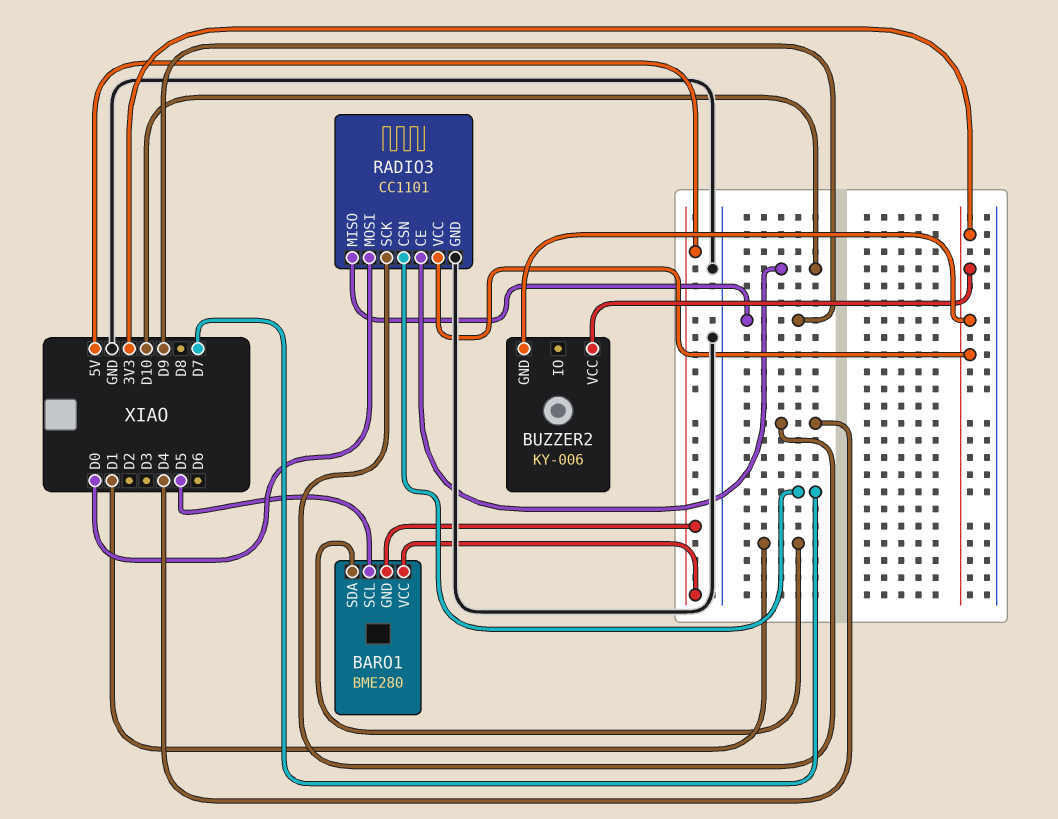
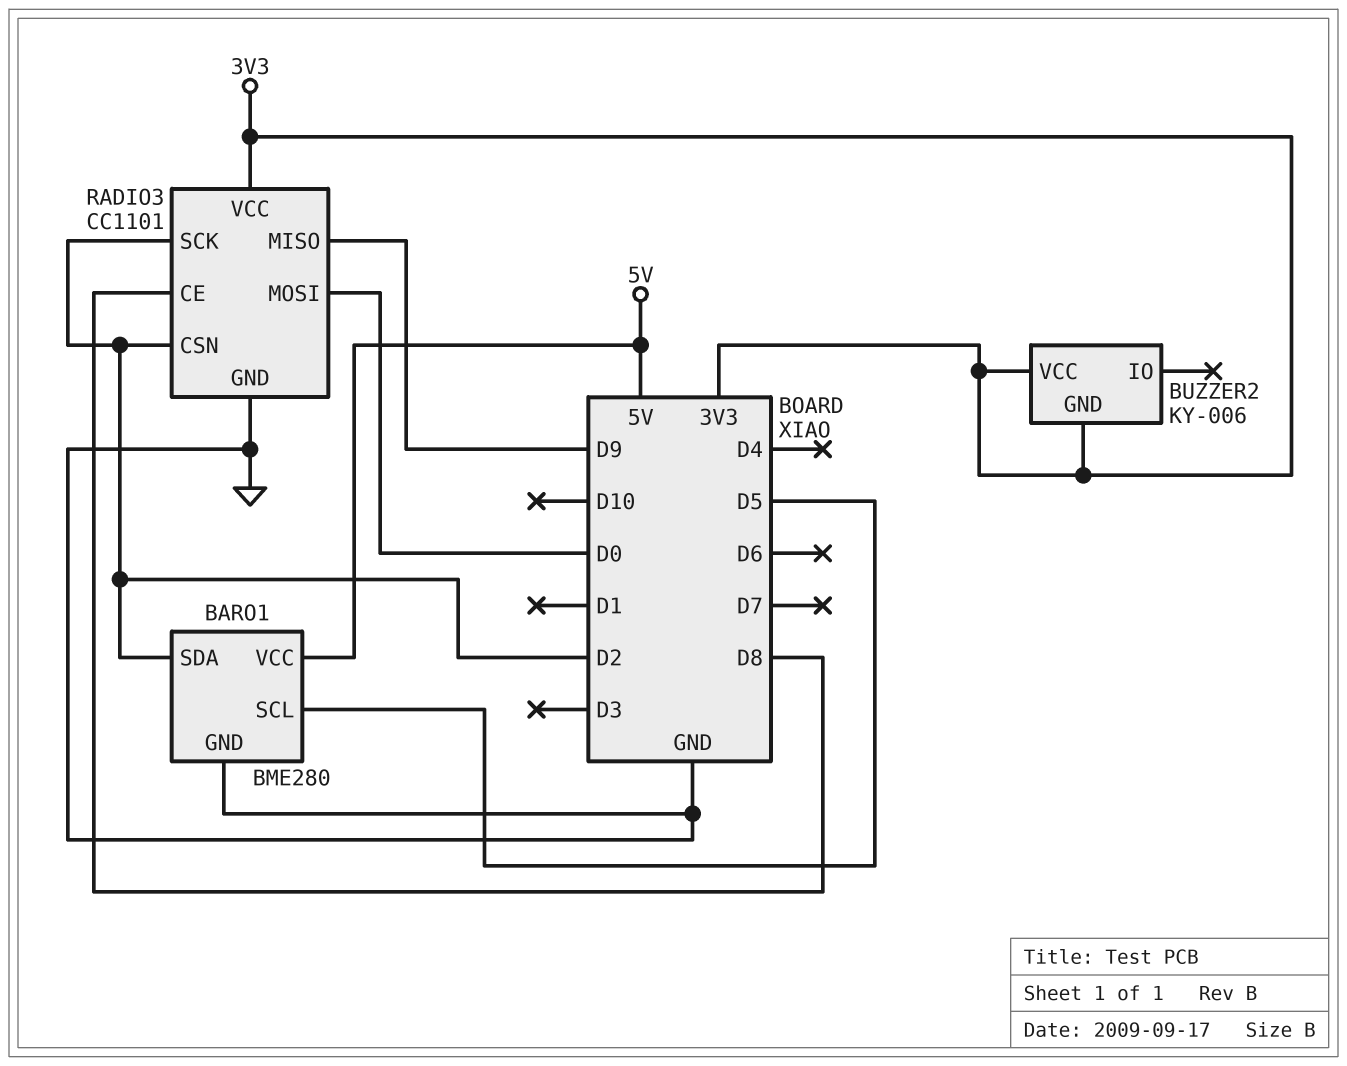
BARO1 pin GND: 5V -> GND
BARO1 pin SDA: D1 -> D2
RADIO3 pin CE: D10 -> D8
RADIO3 pin CSN: D7 -> D2
RADIO3 pin SCK: D4 -> D2

